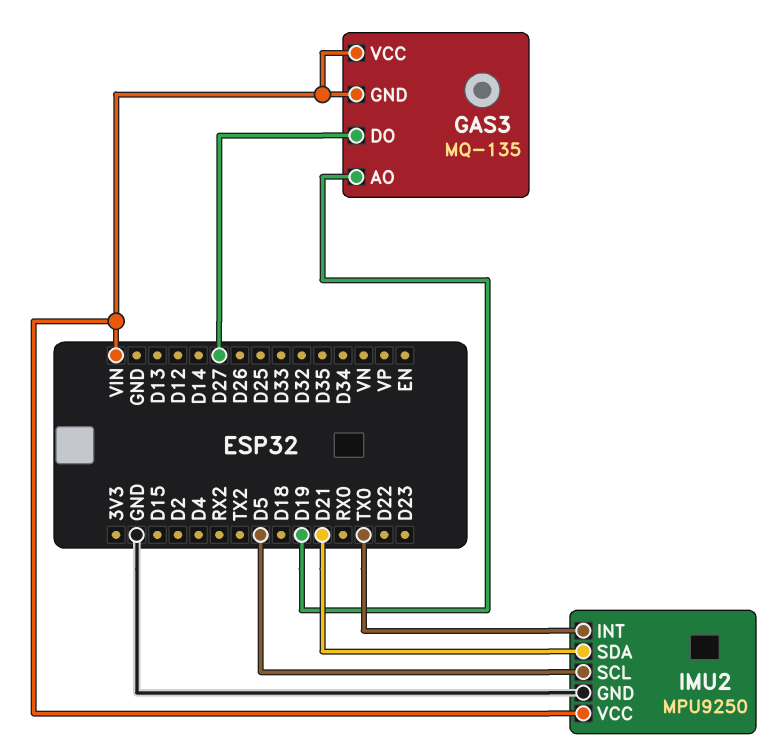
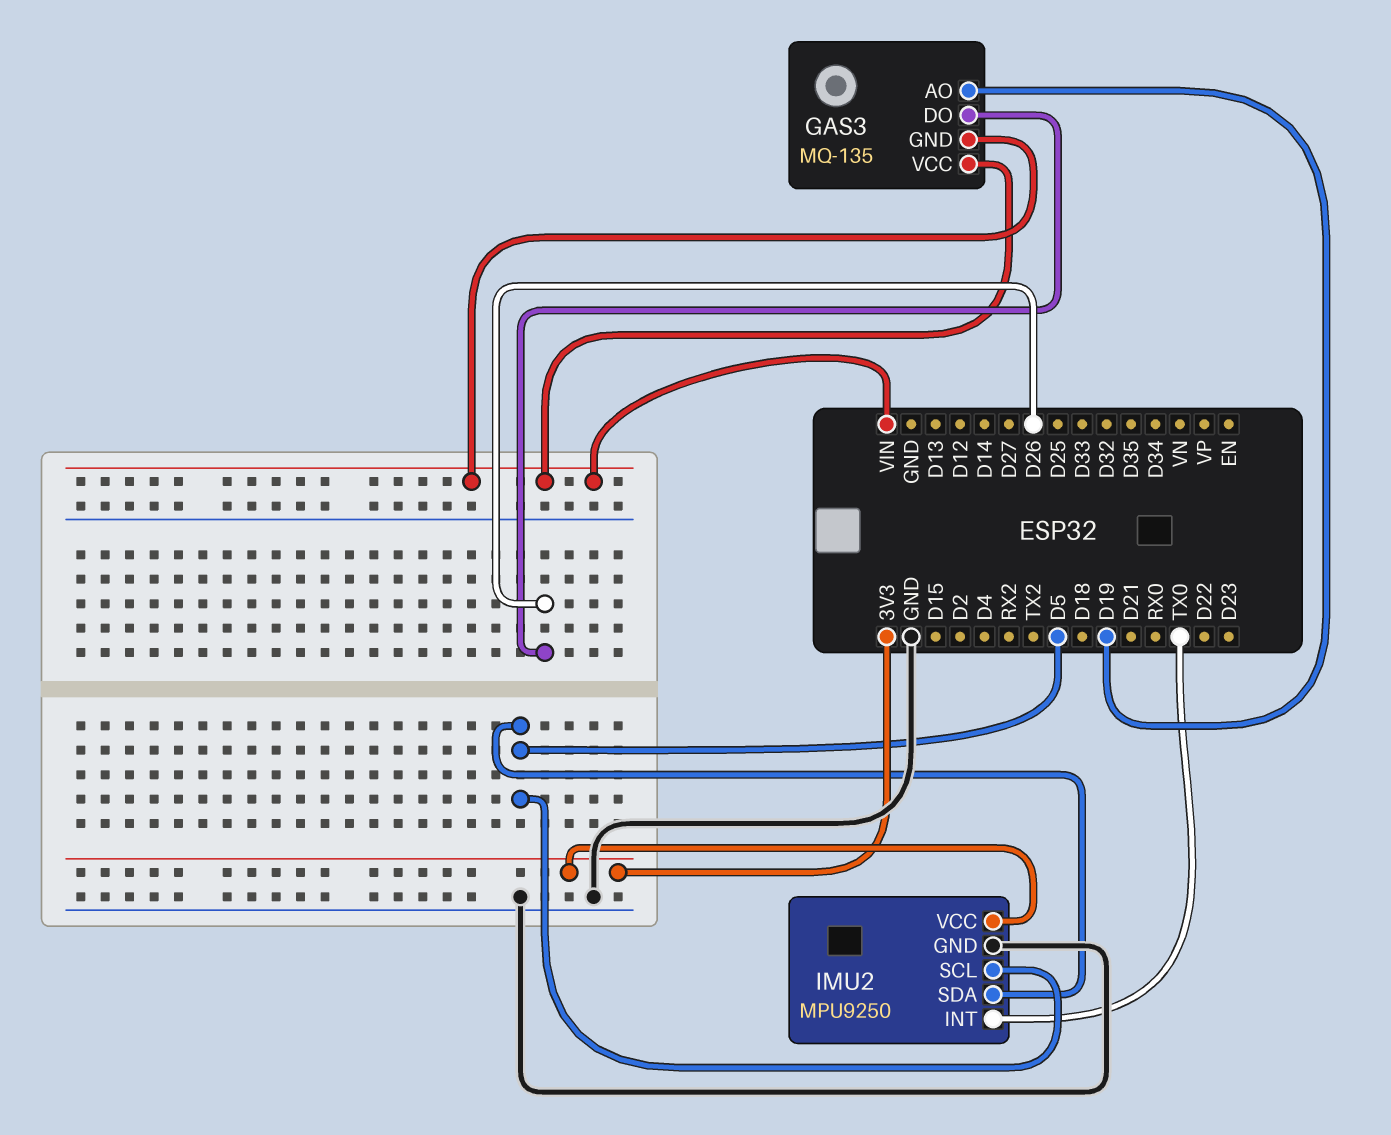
GAS3 pin DO: D27 -> D26
IMU2 pin SDA: D21 -> D5
IMU2 pin VCC: VIN -> 3V3

